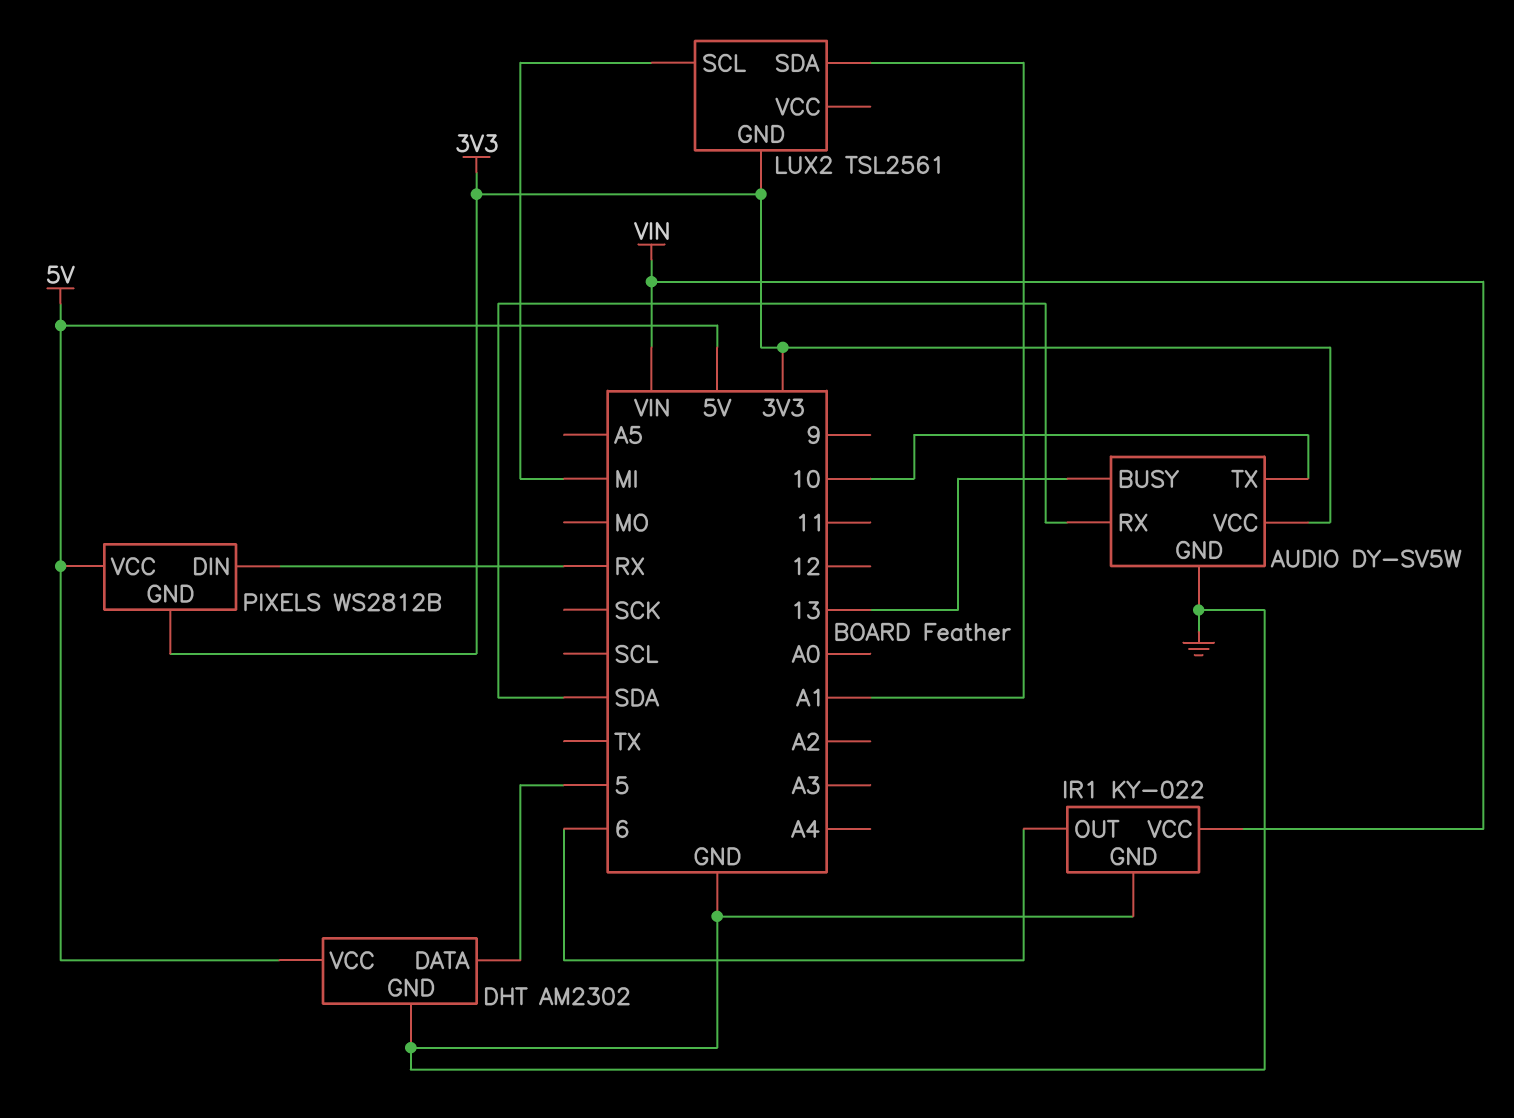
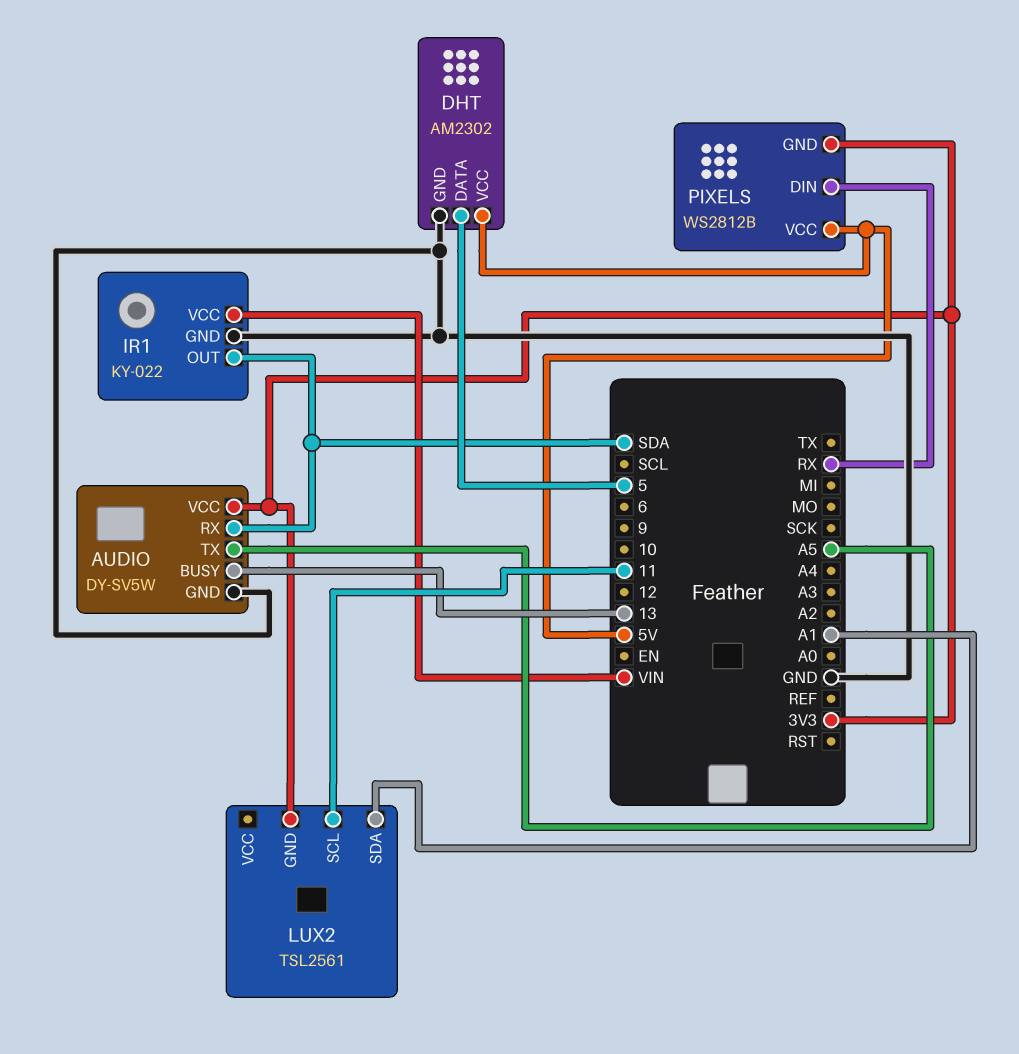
AUDIO pin TX: 10 -> A5
IR1 pin OUT: 6 -> SDA
LUX2 pin SCL: MI -> 11

